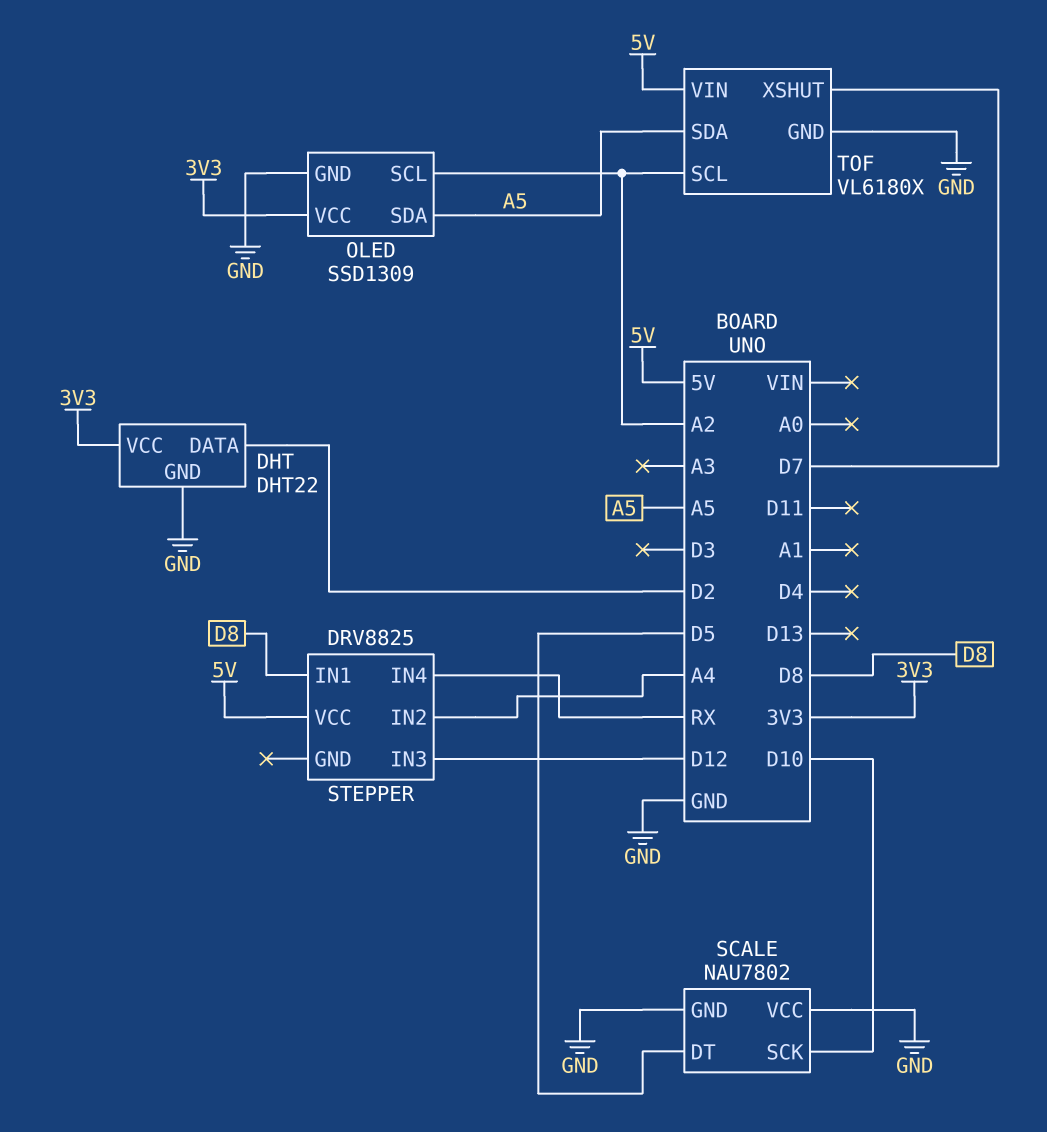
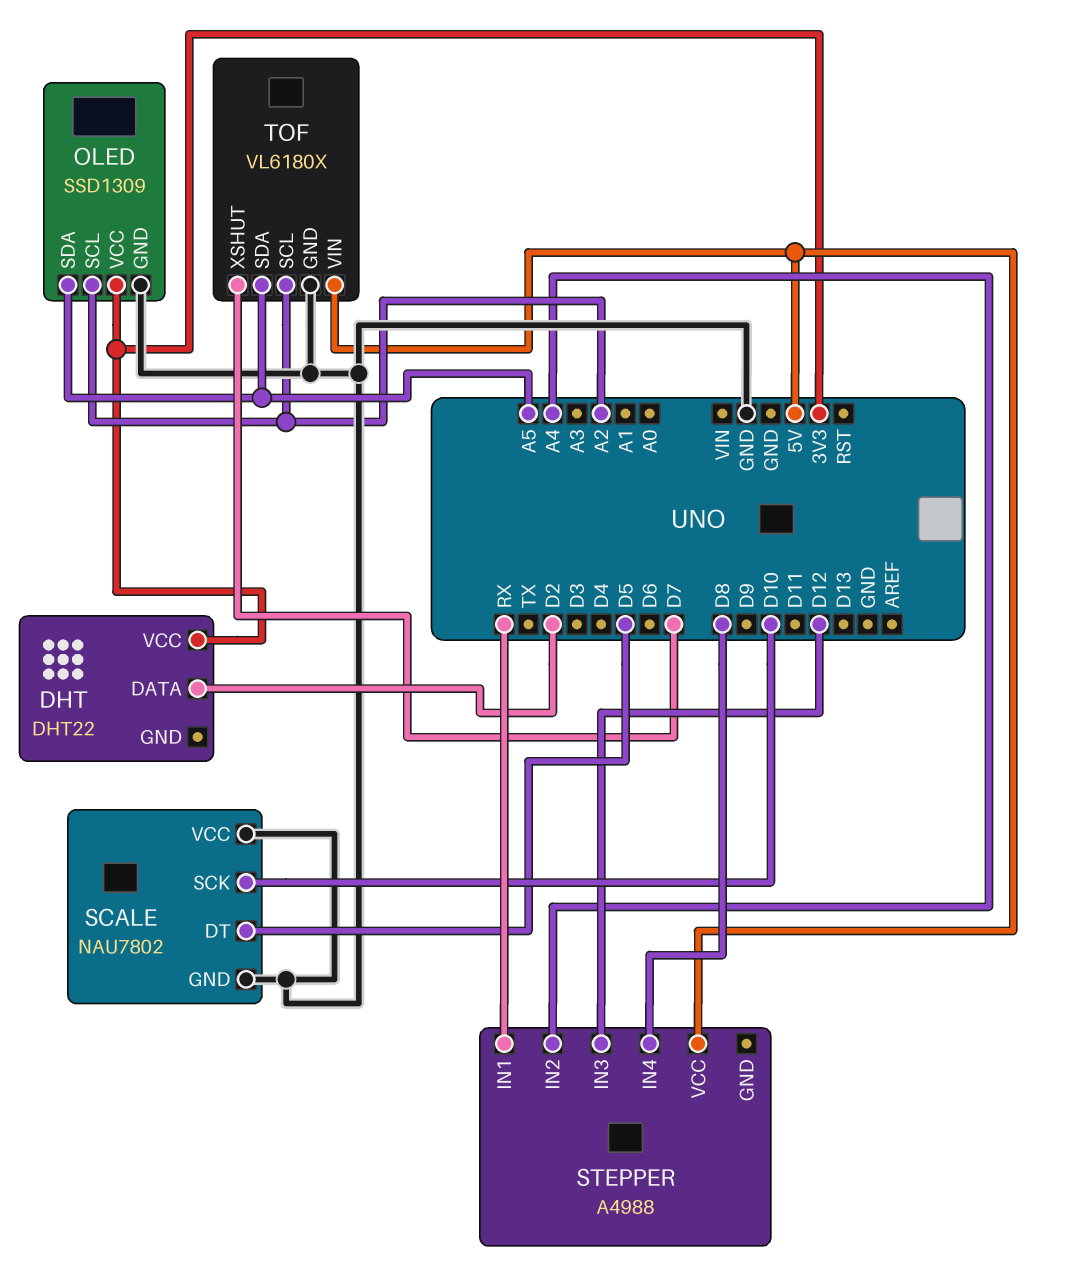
DHT pin GND: GND -> none
STEPPER: DRV8825 -> A4988
STEPPER pin IN1: D8 -> RX
STEPPER pin IN4: RX -> D8

